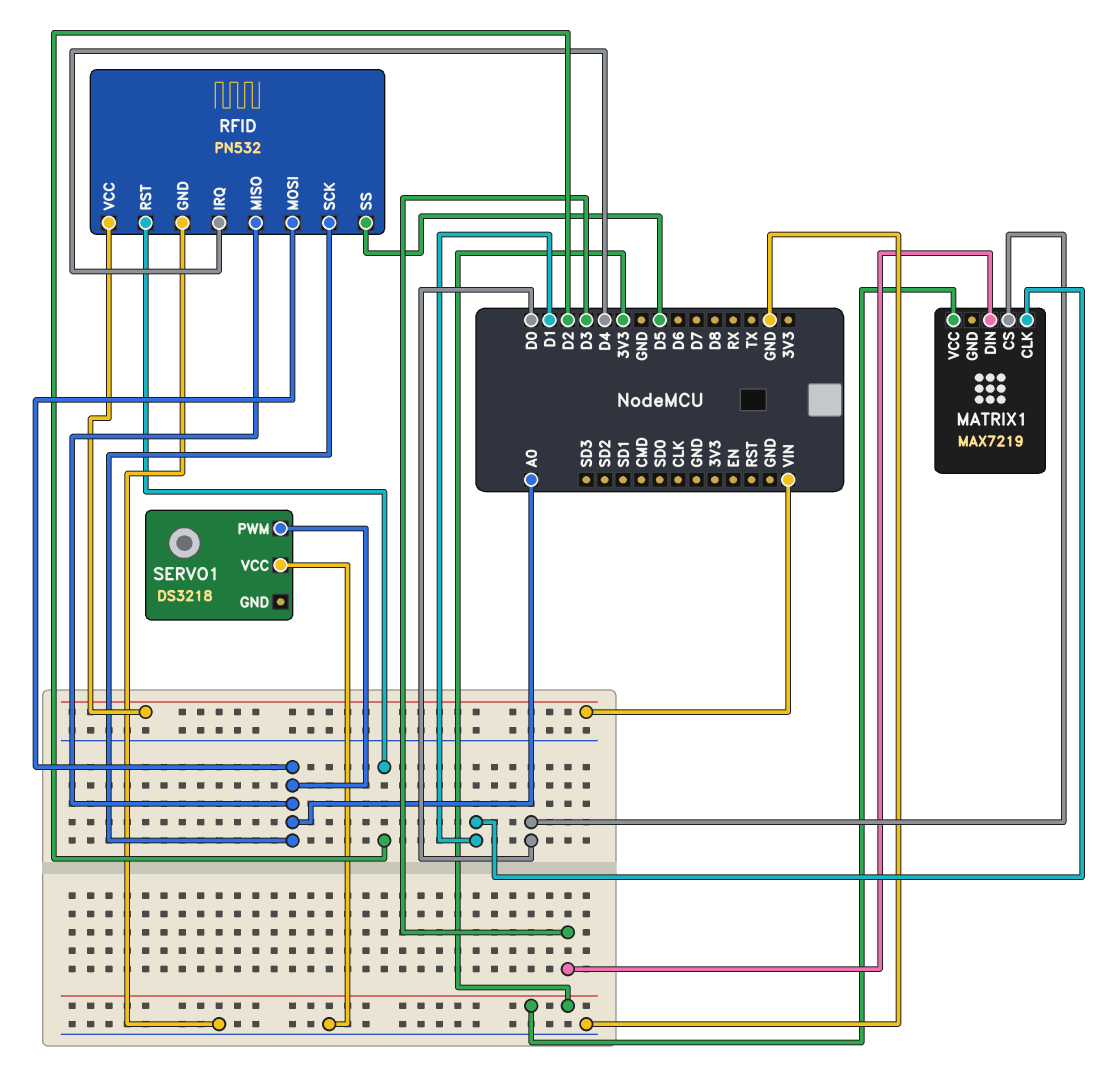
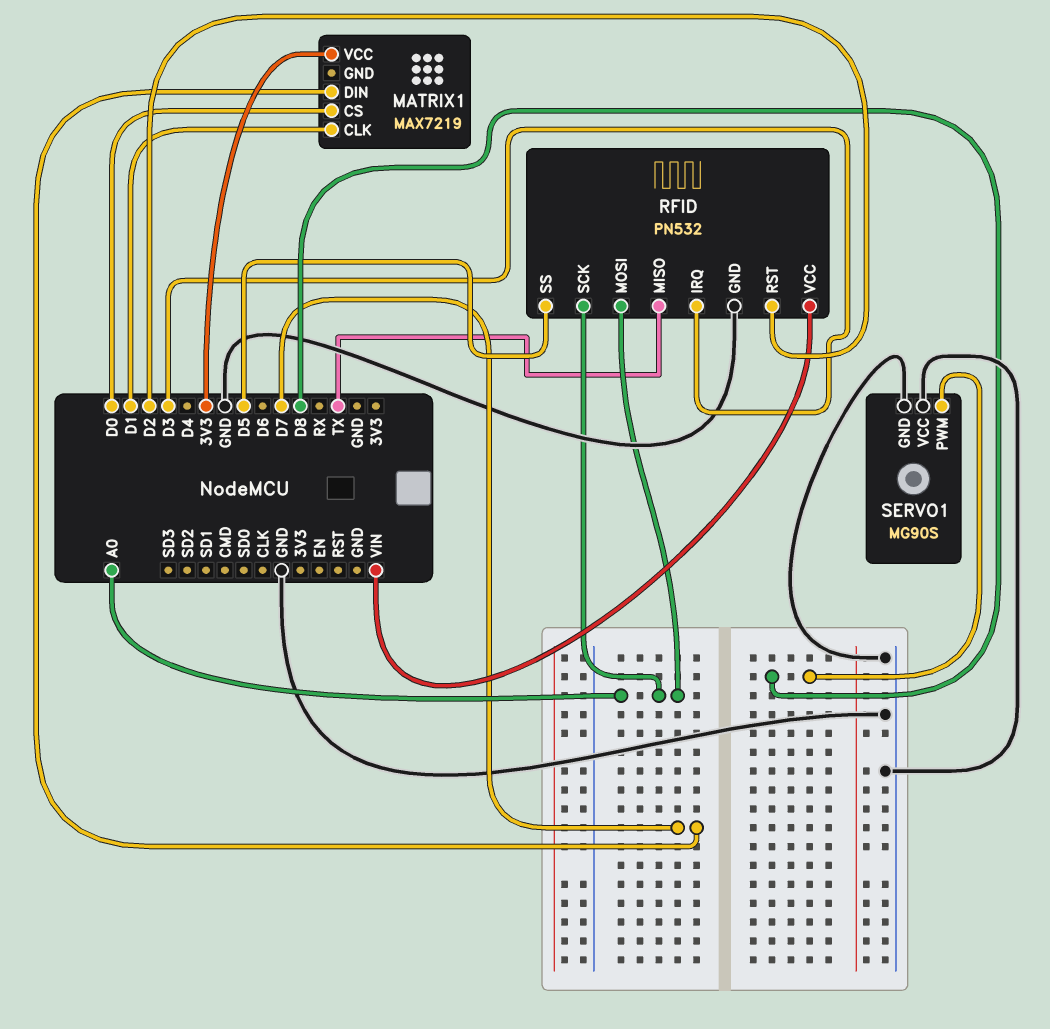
MATRIX1 pin DIN: D3 -> D7
RFID pin IRQ: D4 -> D3
RFID pin MISO: A0 -> TX
SERVO1: DS3218 -> MG90S
SERVO1 pin GND: none -> GND
SERVO1 pin PWM: A0 -> D8

